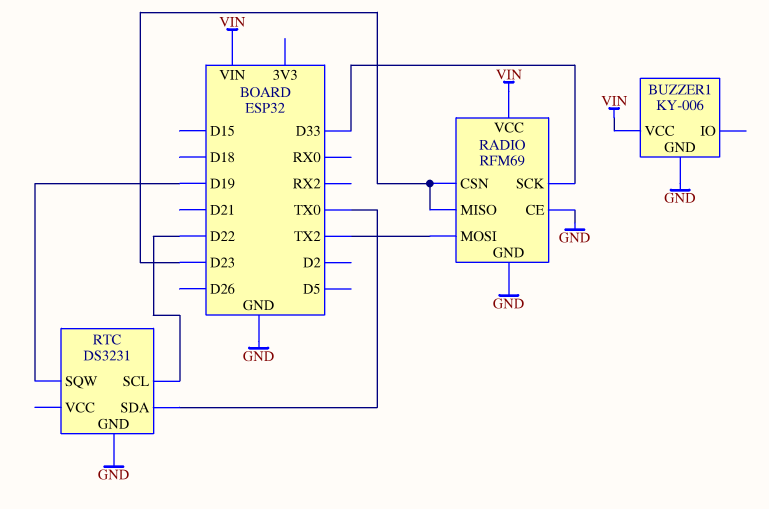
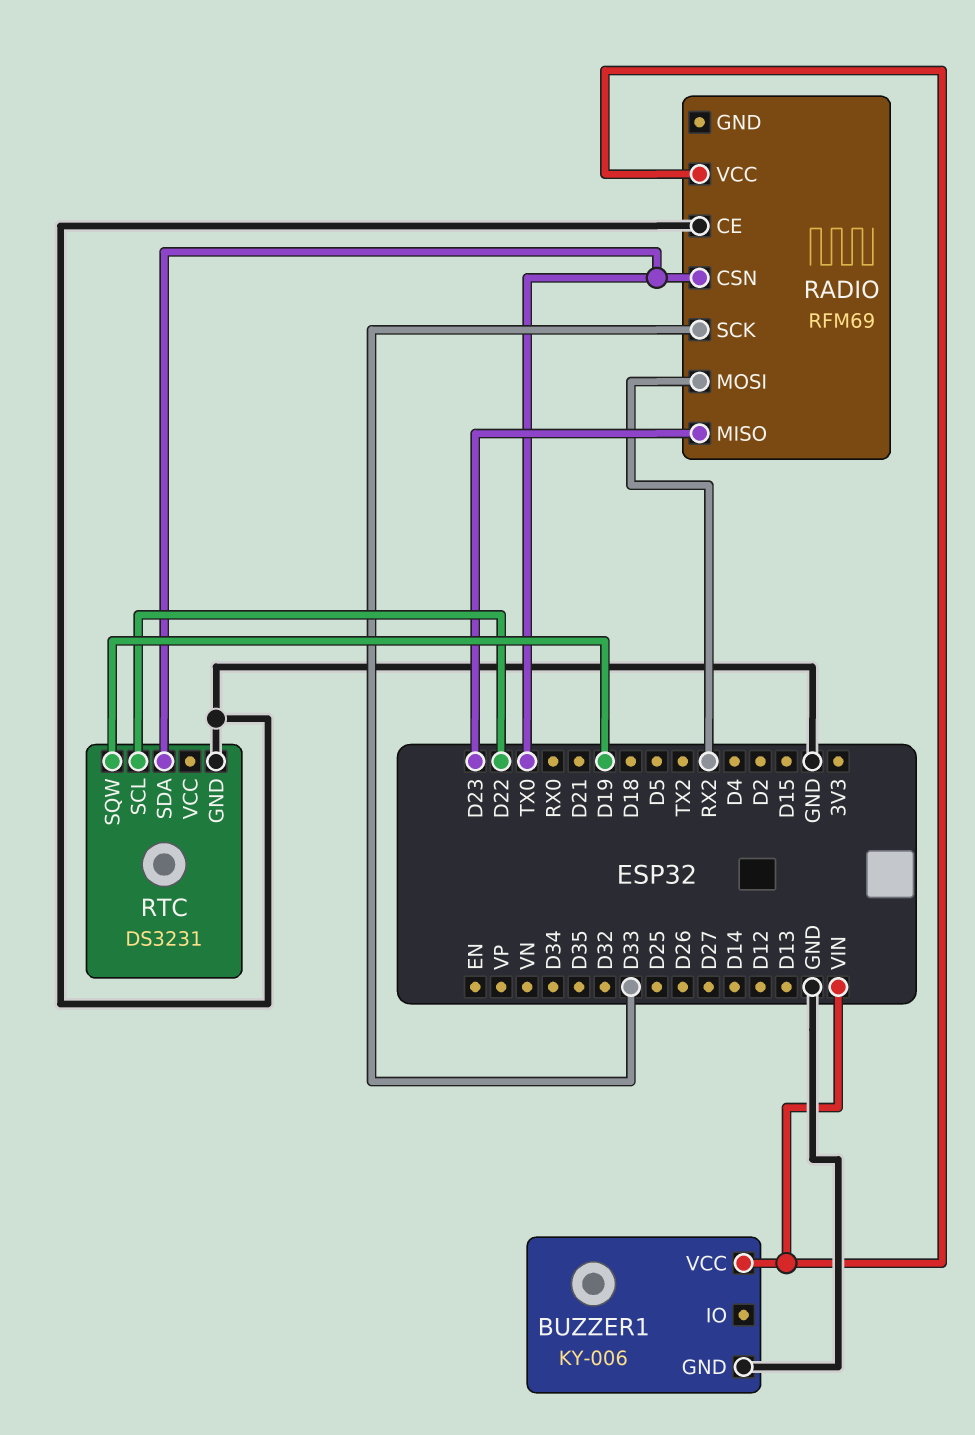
RADIO pin CSN: D23 -> TX0
RADIO pin GND: GND -> none
RADIO pin MOSI: TX2 -> RX2

